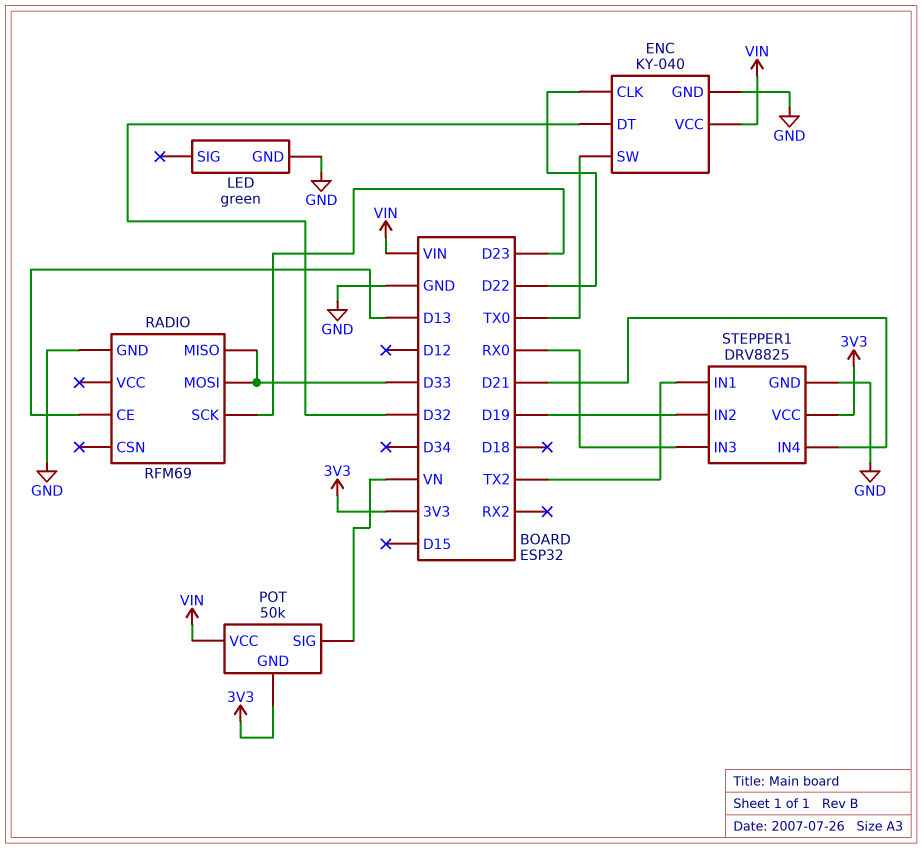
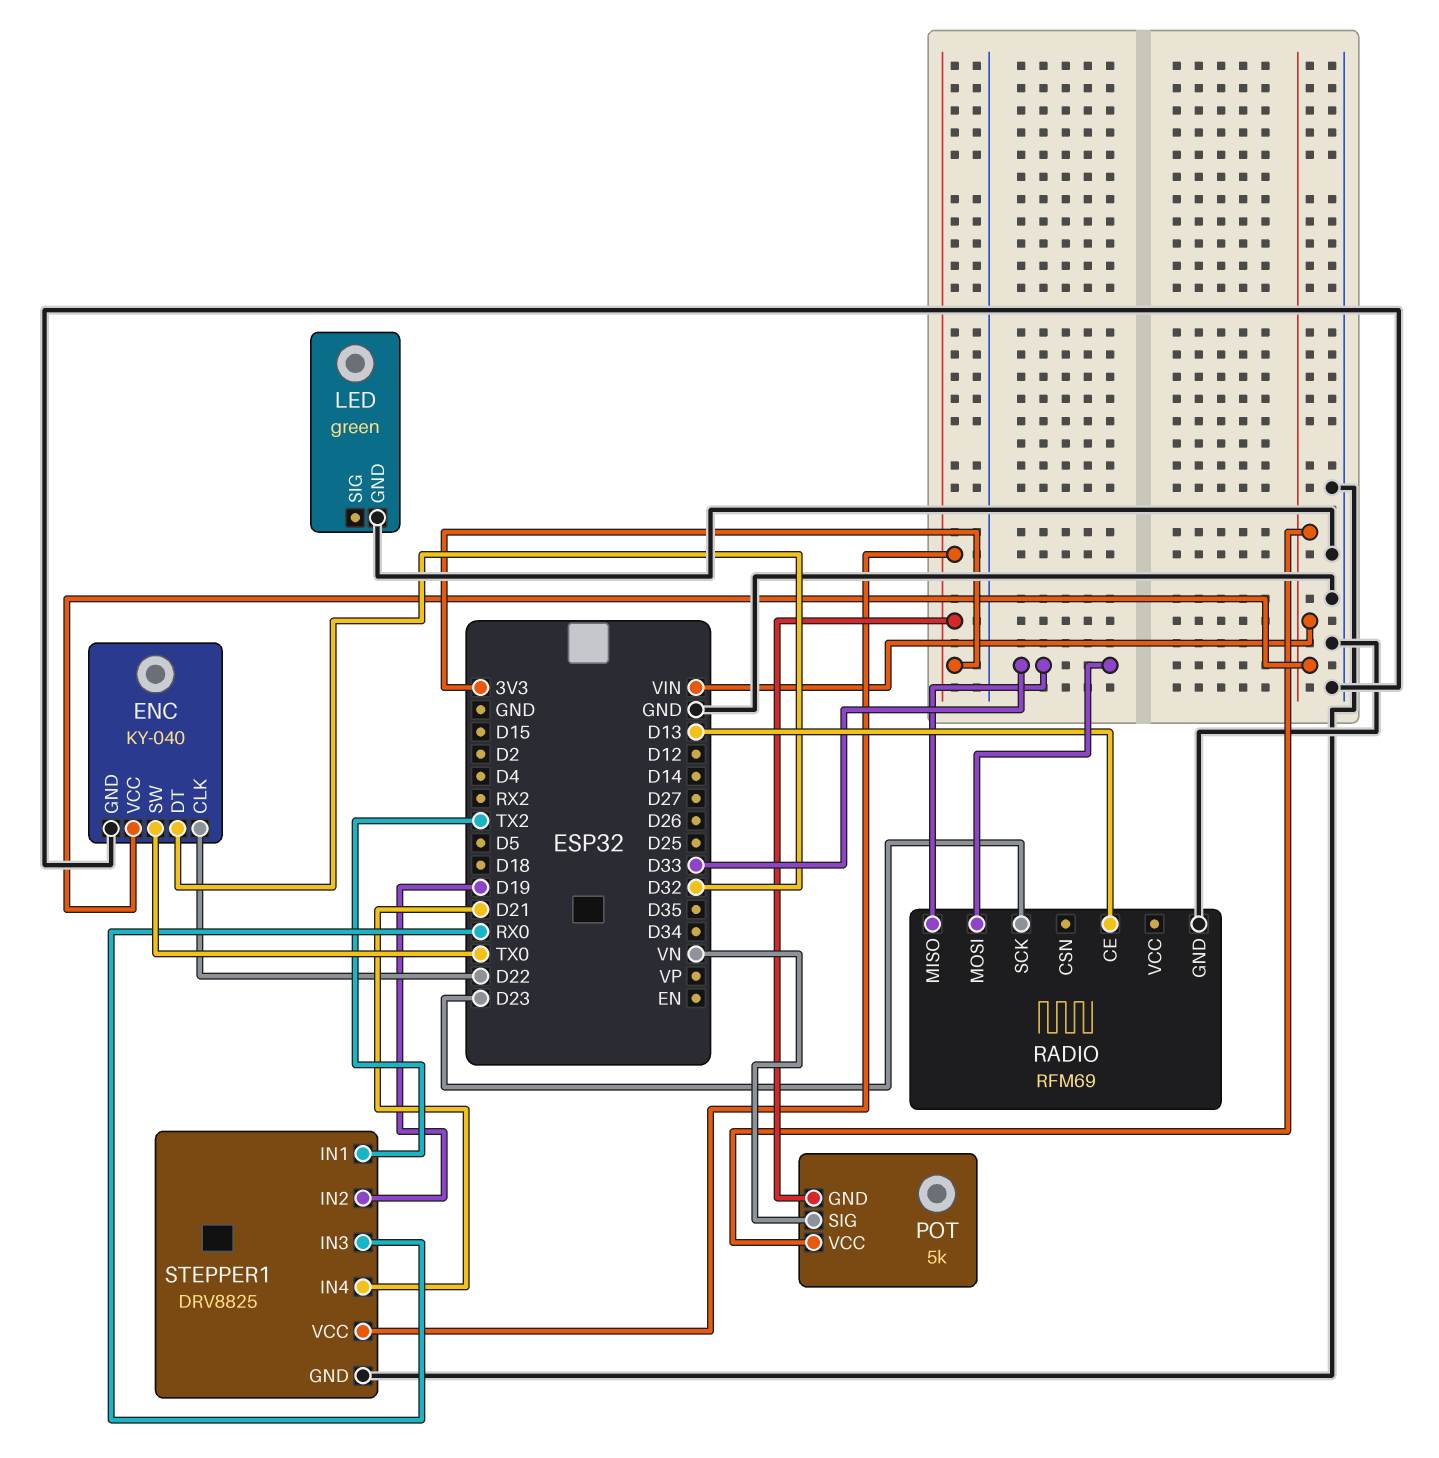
POT: 50k -> 5k

